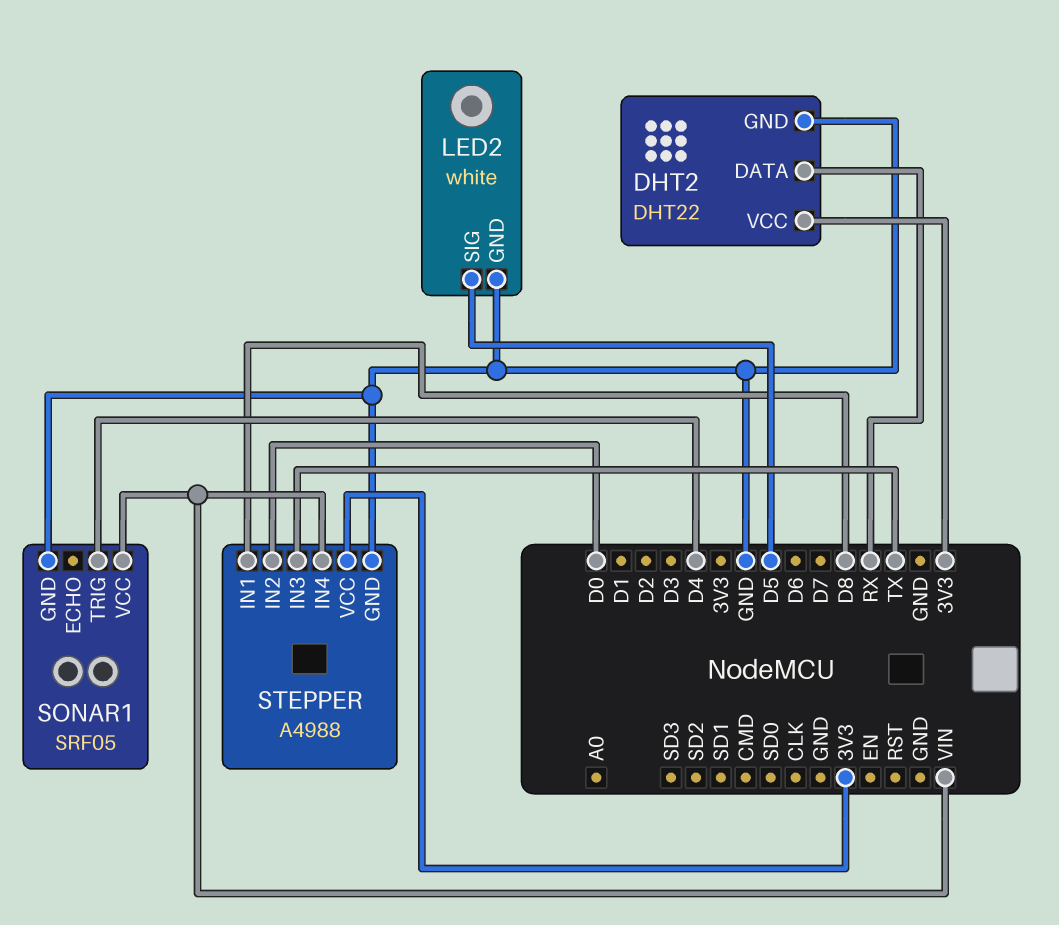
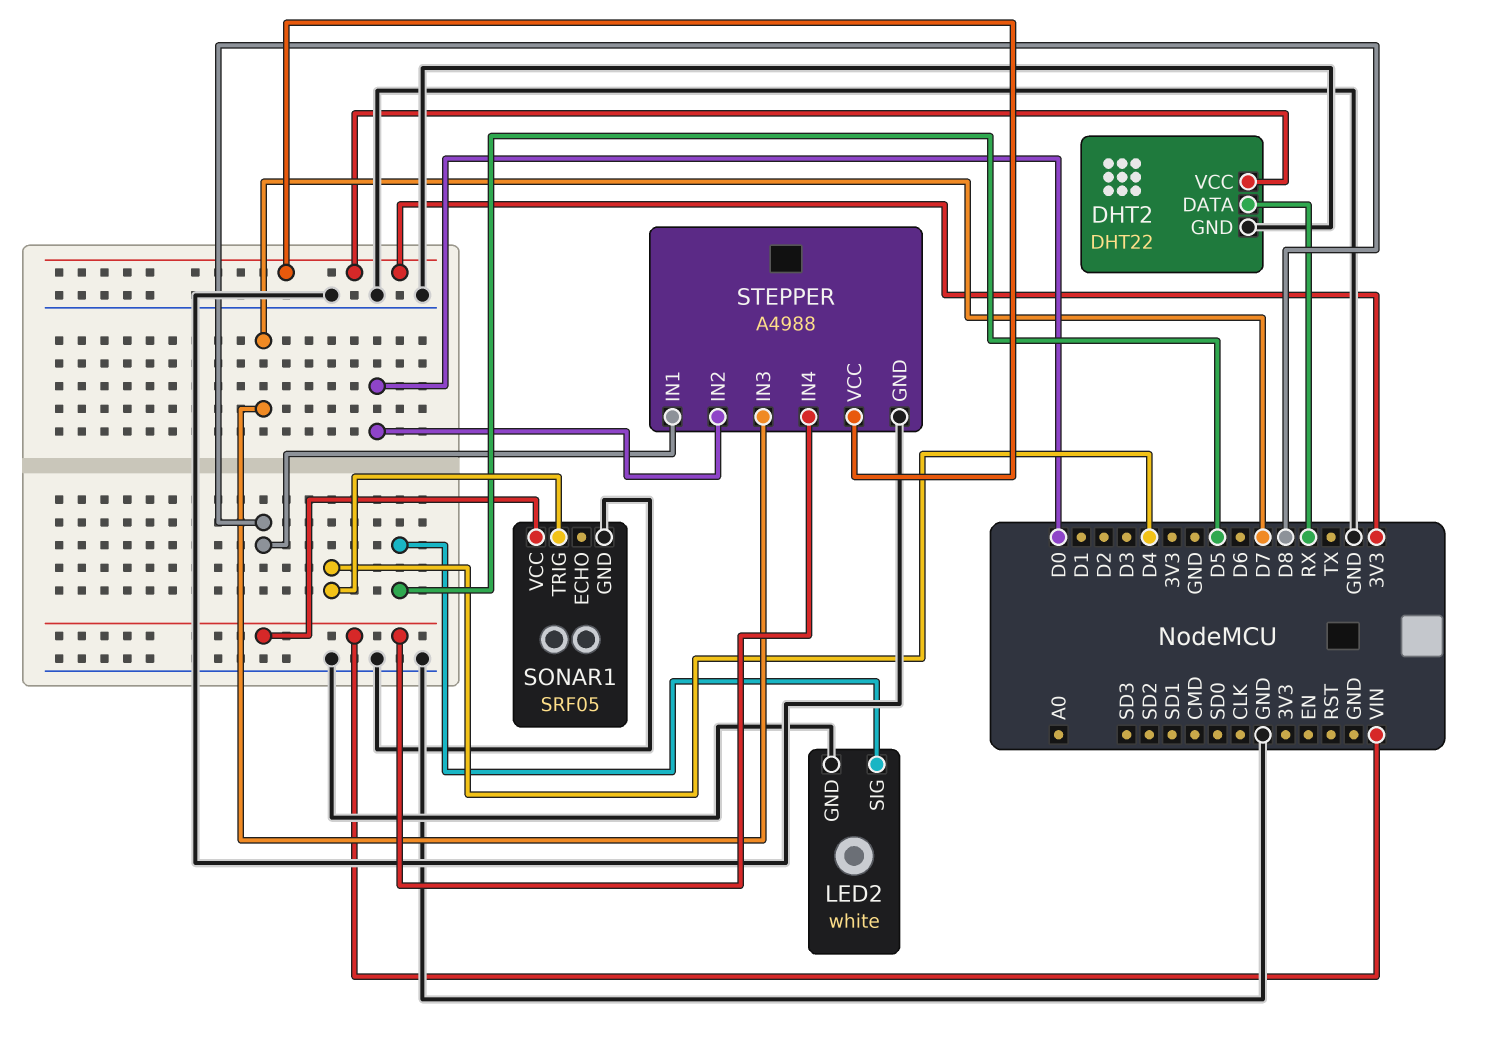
STEPPER pin IN3: TX -> D7

